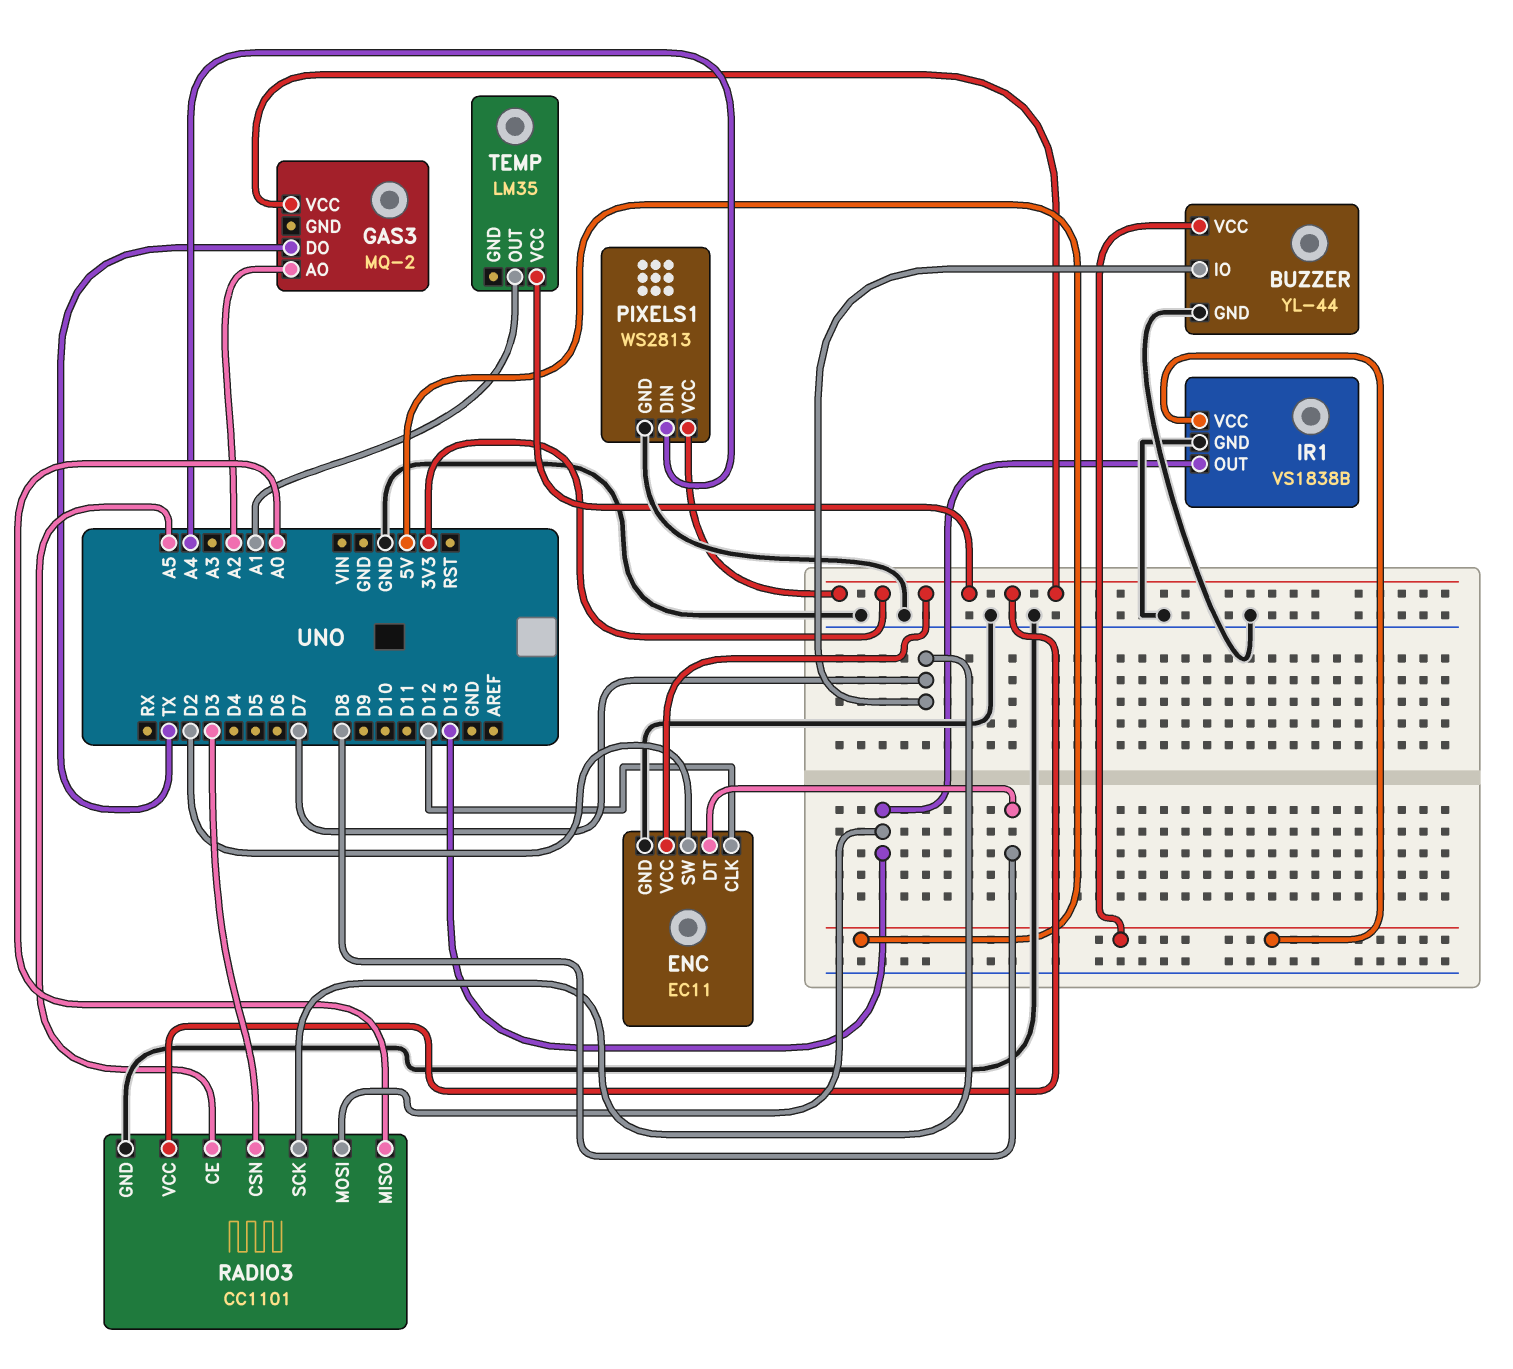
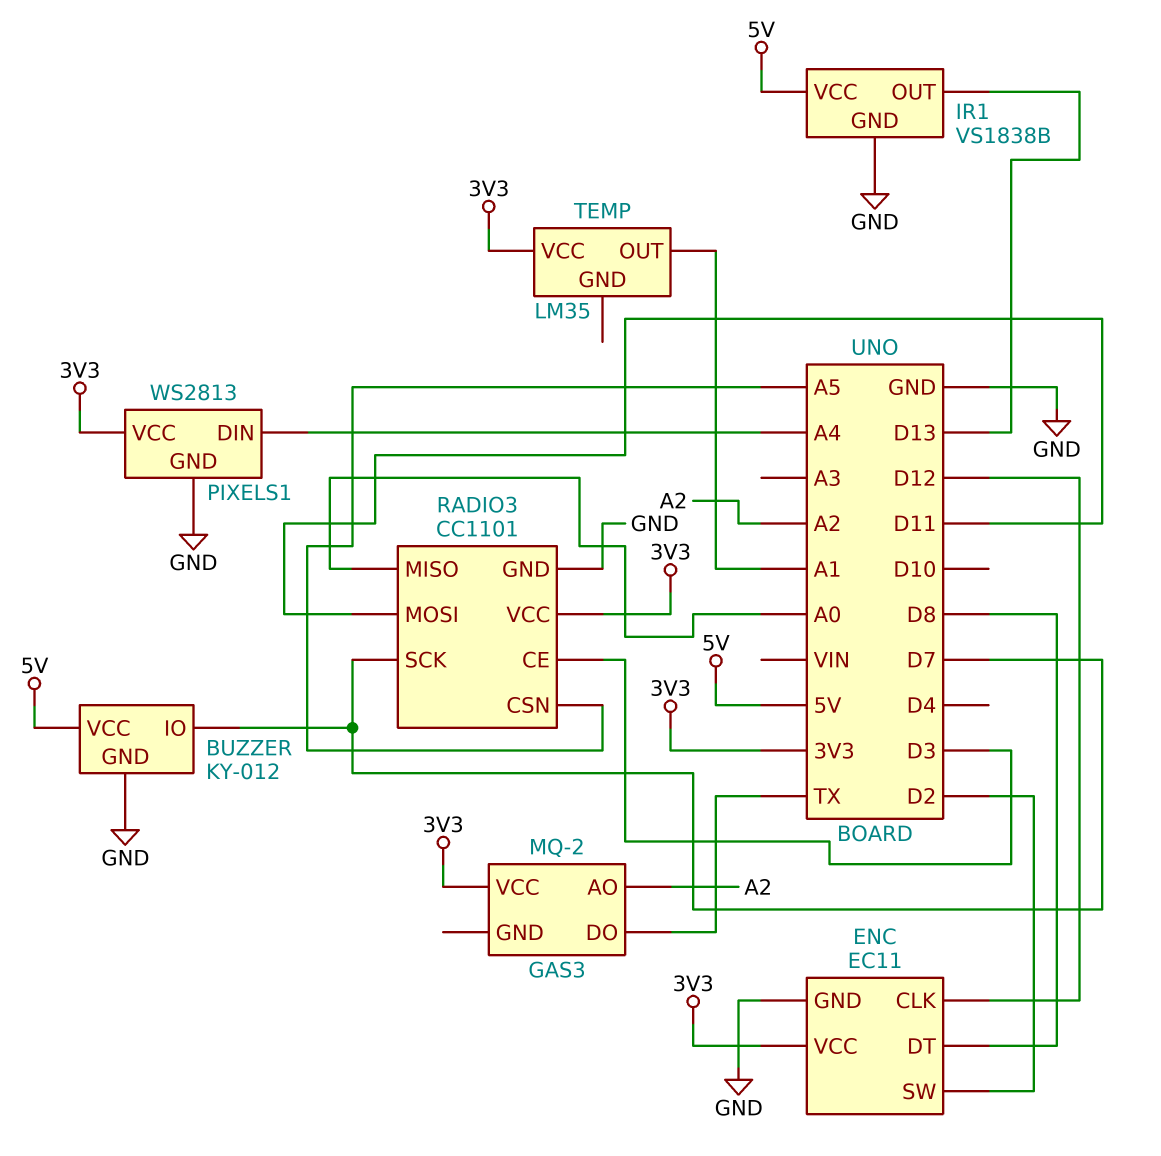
BUZZER: YL-44 -> KY-012
RADIO3 pin CE: A5 -> D3
RADIO3 pin CSN: D3 -> A5
RADIO3 pin MOSI: D13 -> D11

